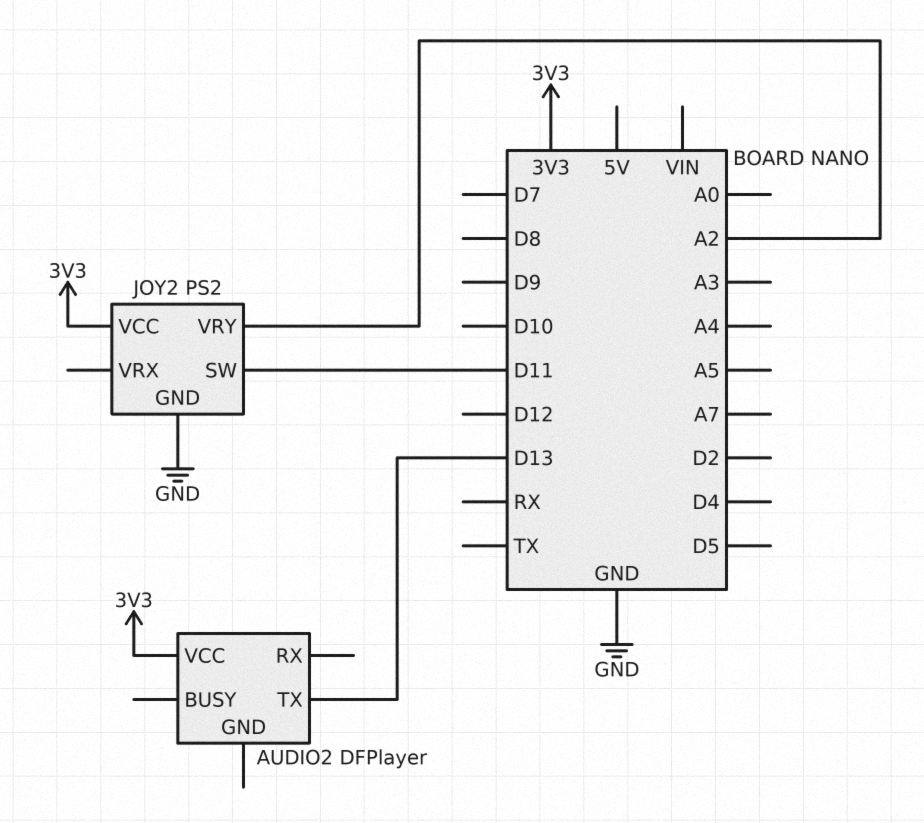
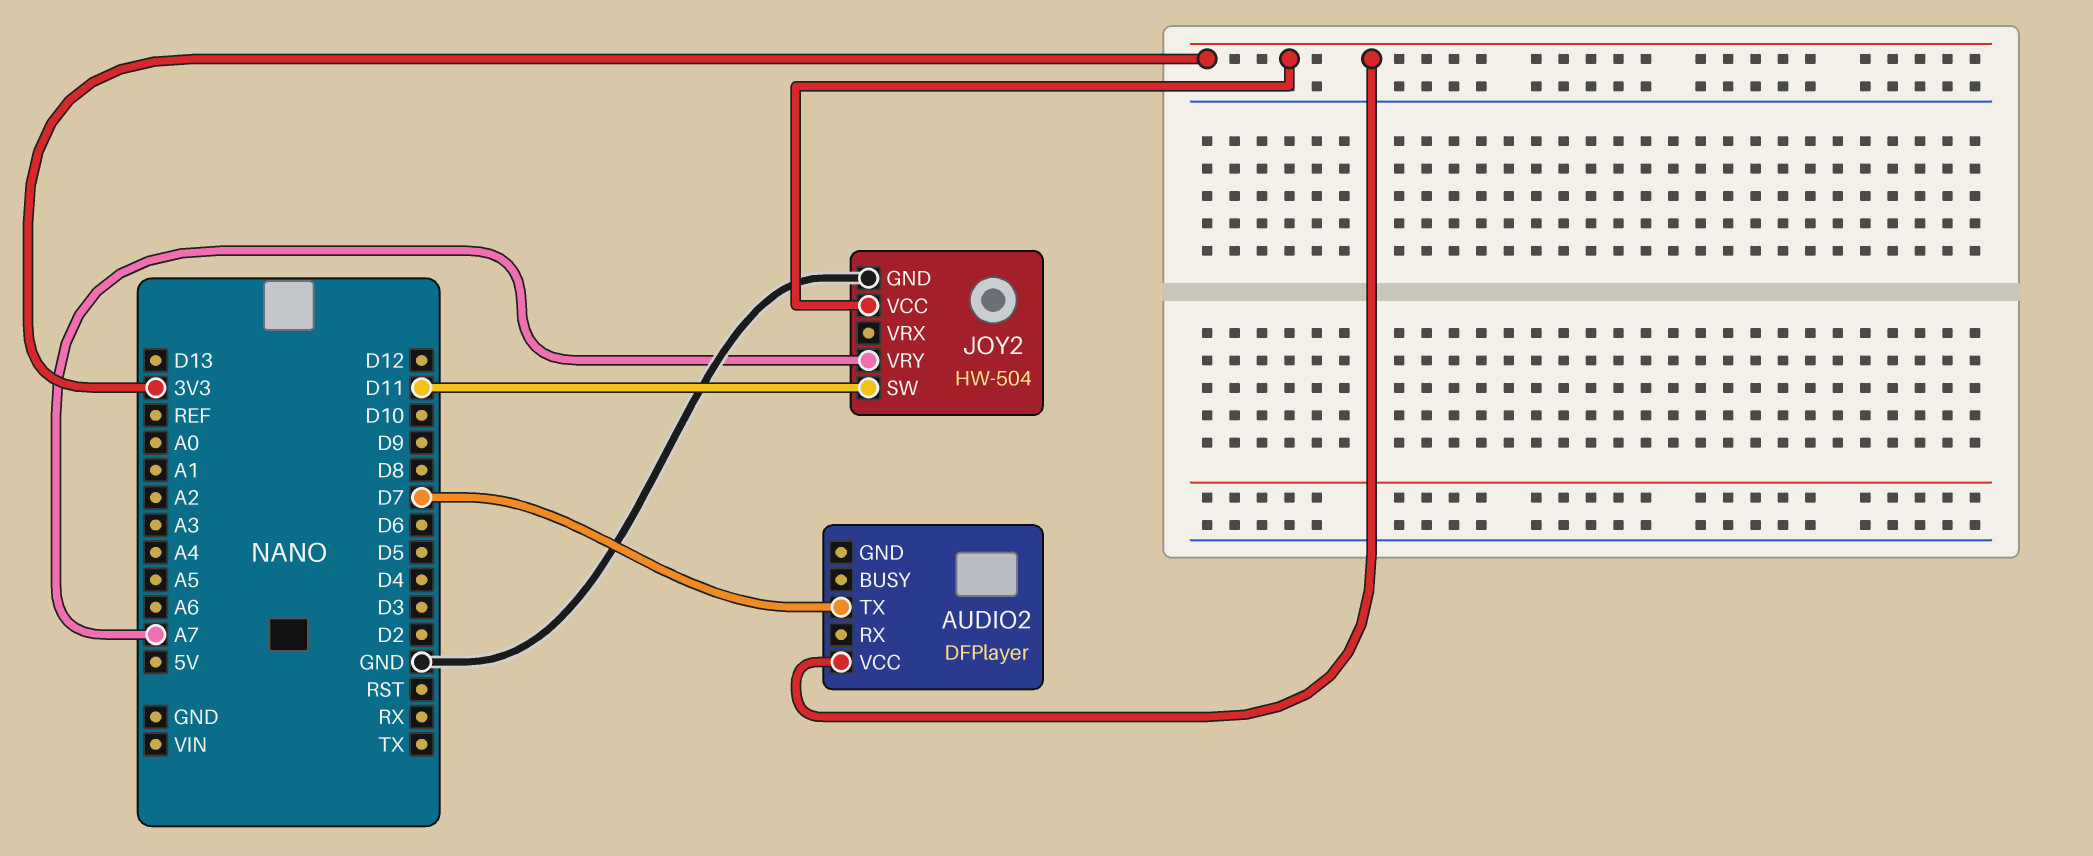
AUDIO2 pin TX: D13 -> D7
JOY2: PS2 -> HW-504
JOY2 pin VRY: A2 -> A7

